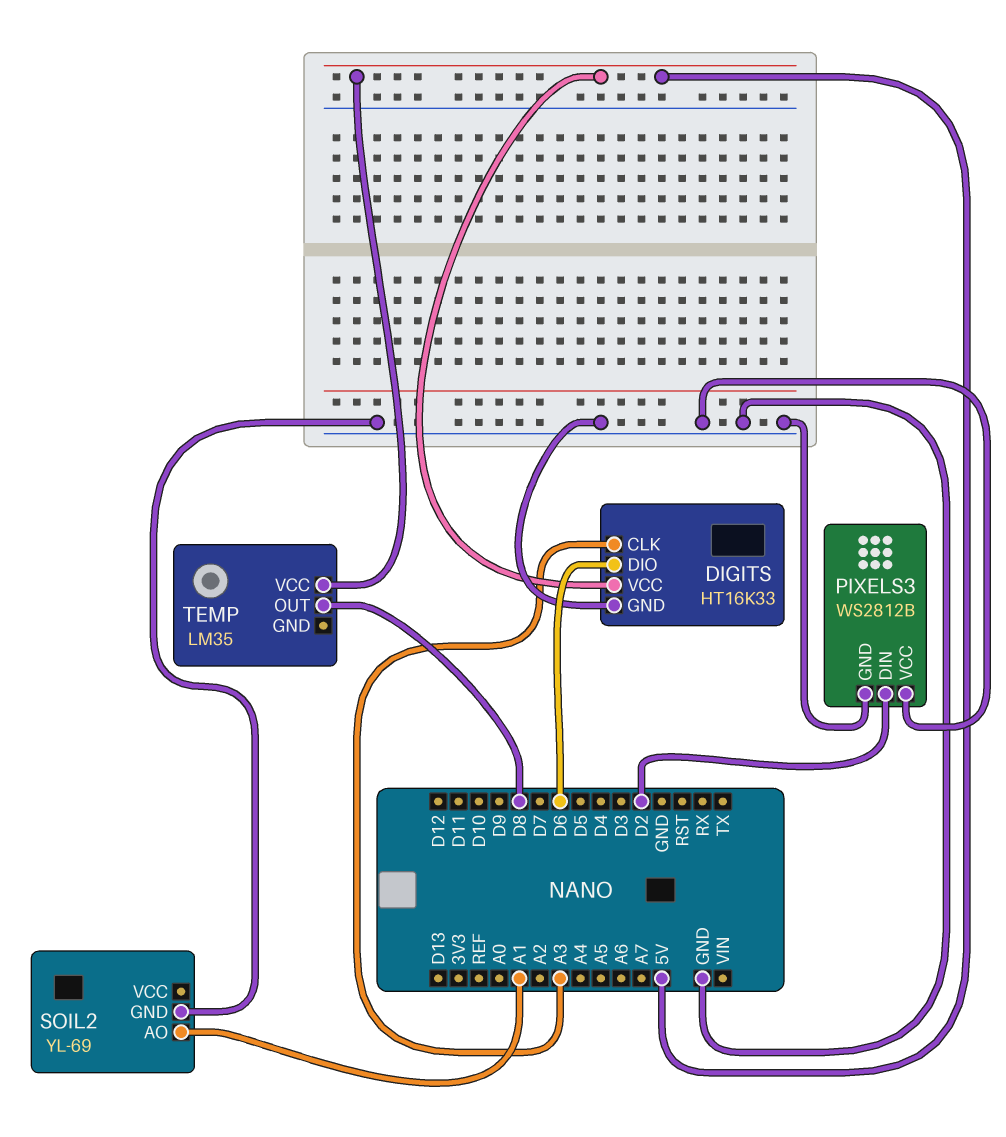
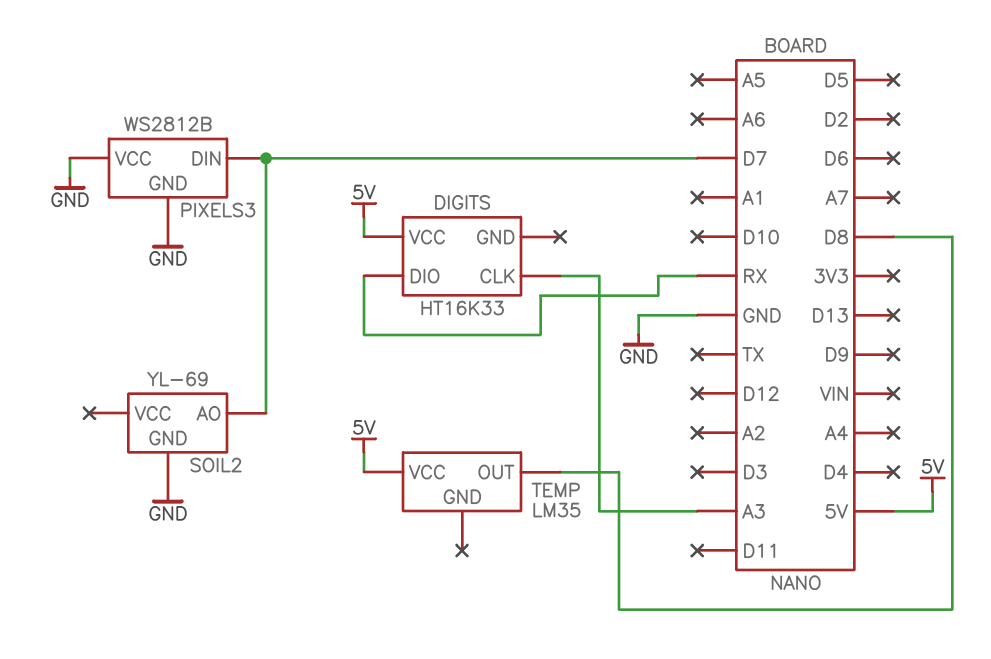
DIGITS pin DIO: D6 -> RX
DIGITS pin GND: GND -> none
PIXELS3 pin DIN: D2 -> D7
SOIL2 pin AO: A1 -> D7

